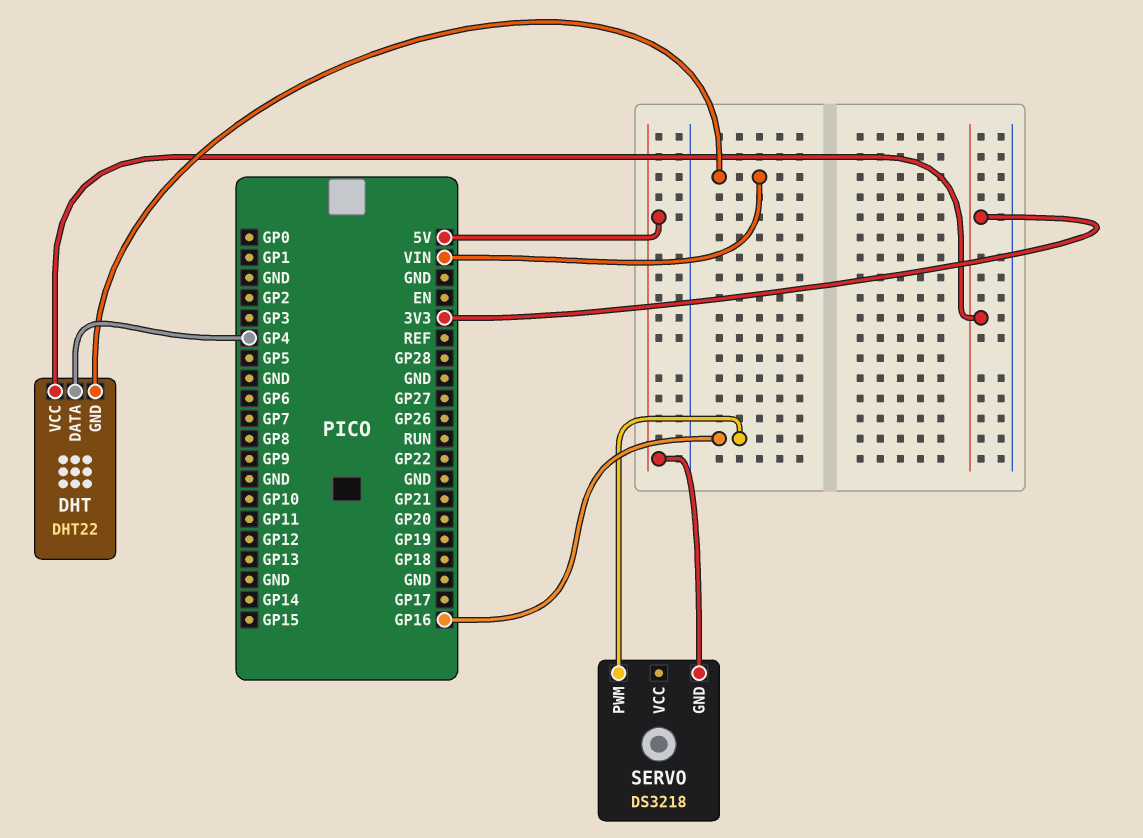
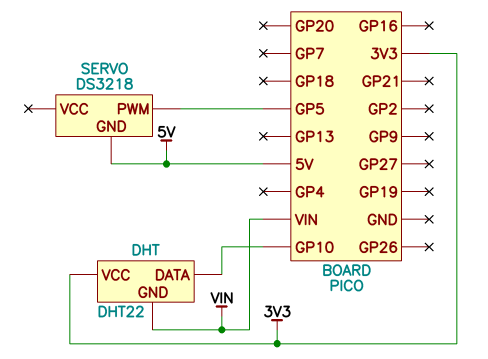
DHT pin DATA: GP4 -> GP10
SERVO pin PWM: GP16 -> GP5

